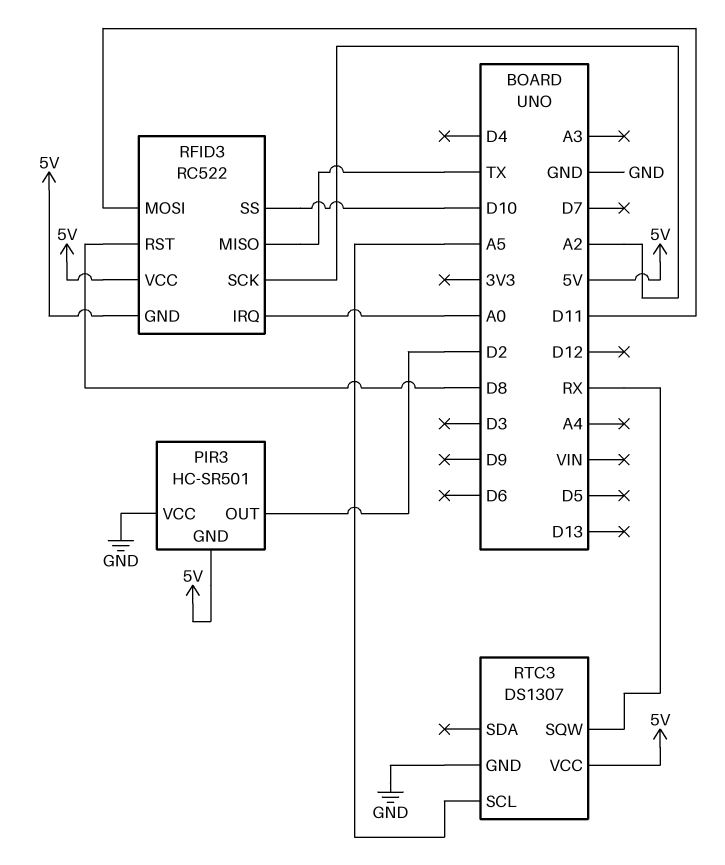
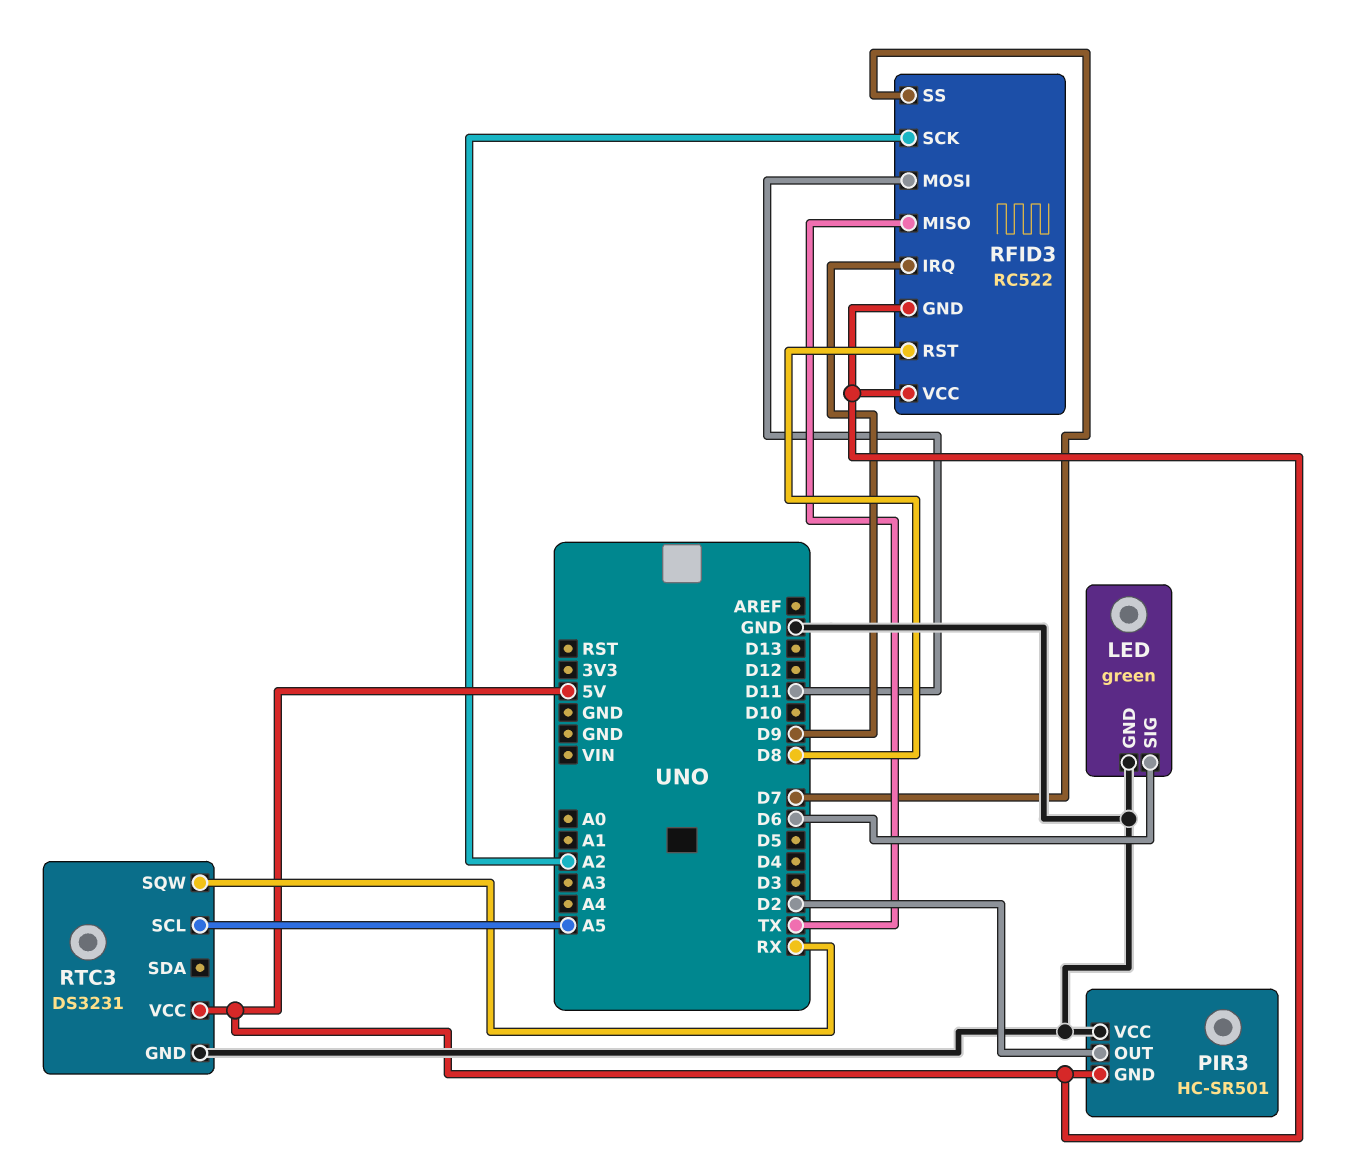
LED: none -> green
LED pin GND: none -> GND
LED pin SIG: none -> D6
RFID3 pin IRQ: A0 -> D9
RFID3 pin SS: D10 -> D7
RTC3: DS1307 -> DS3231

